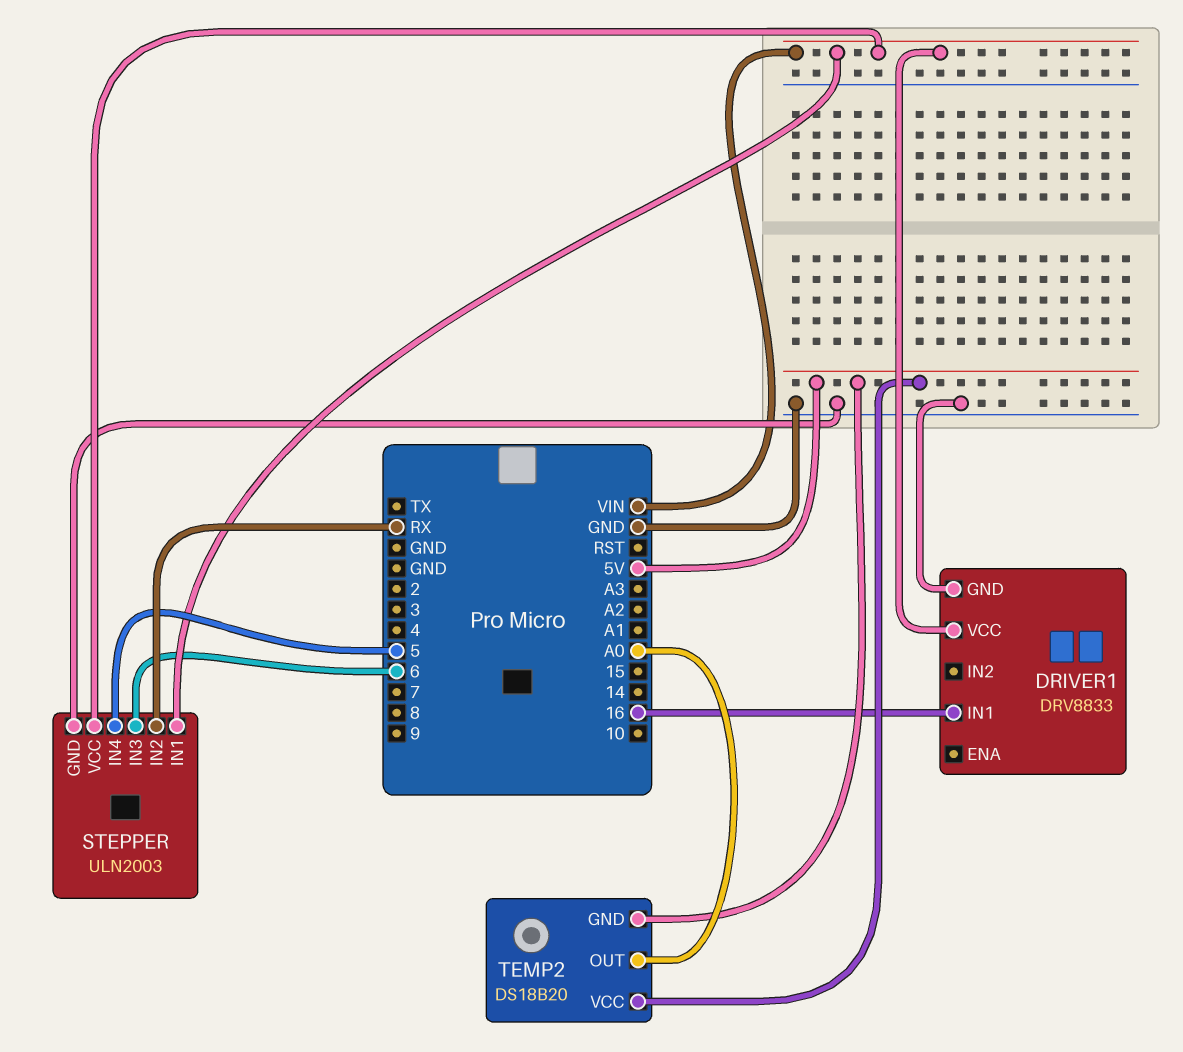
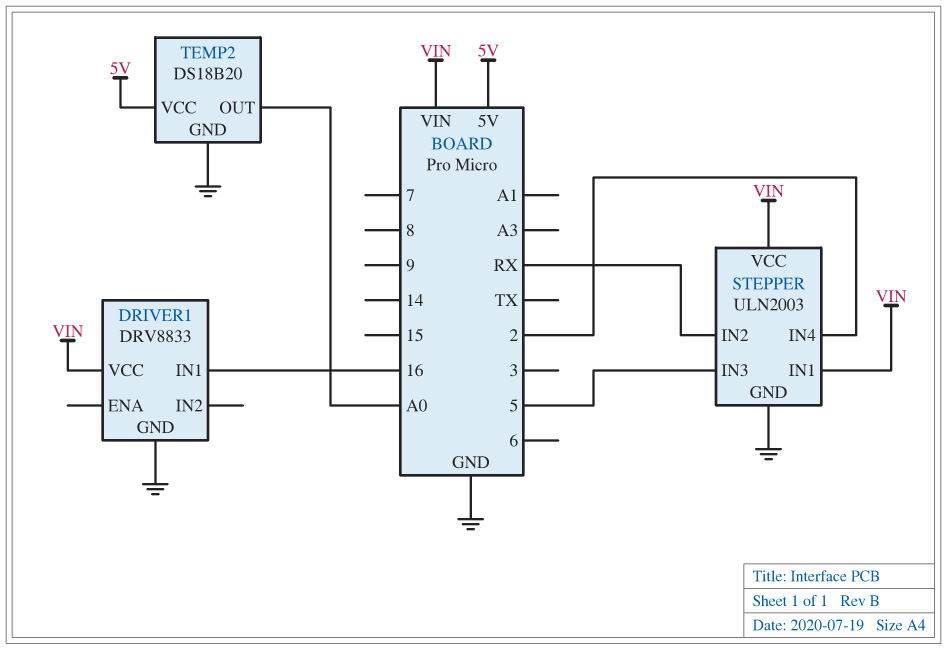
STEPPER pin IN3: 6 -> 5
STEPPER pin IN4: 5 -> 2
TEMP2 pin GND: 5V -> GND

